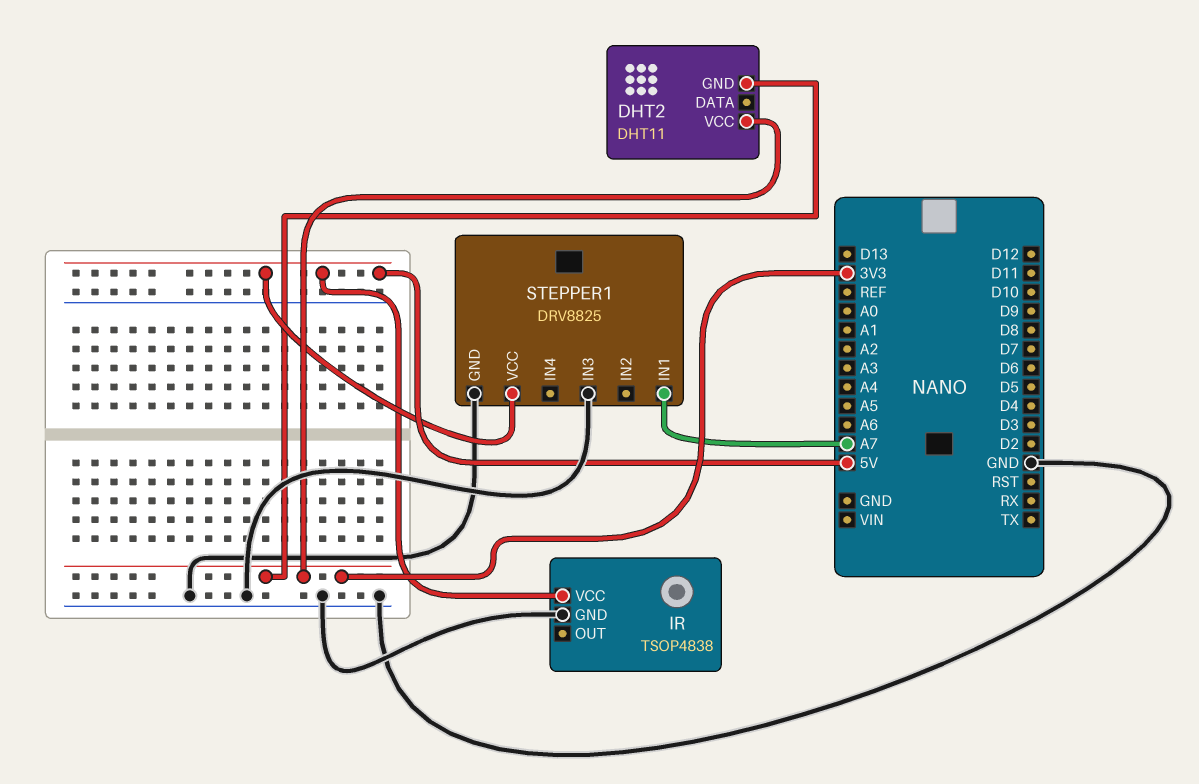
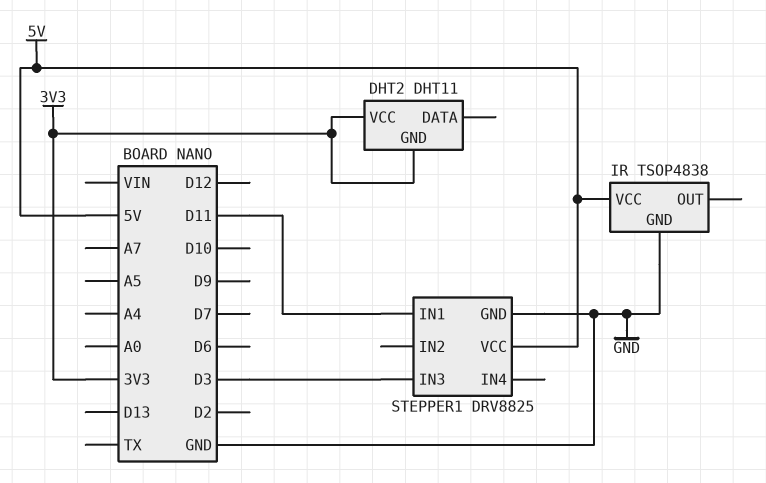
STEPPER1 pin IN1: A7 -> D11
STEPPER1 pin IN3: GND -> D3

